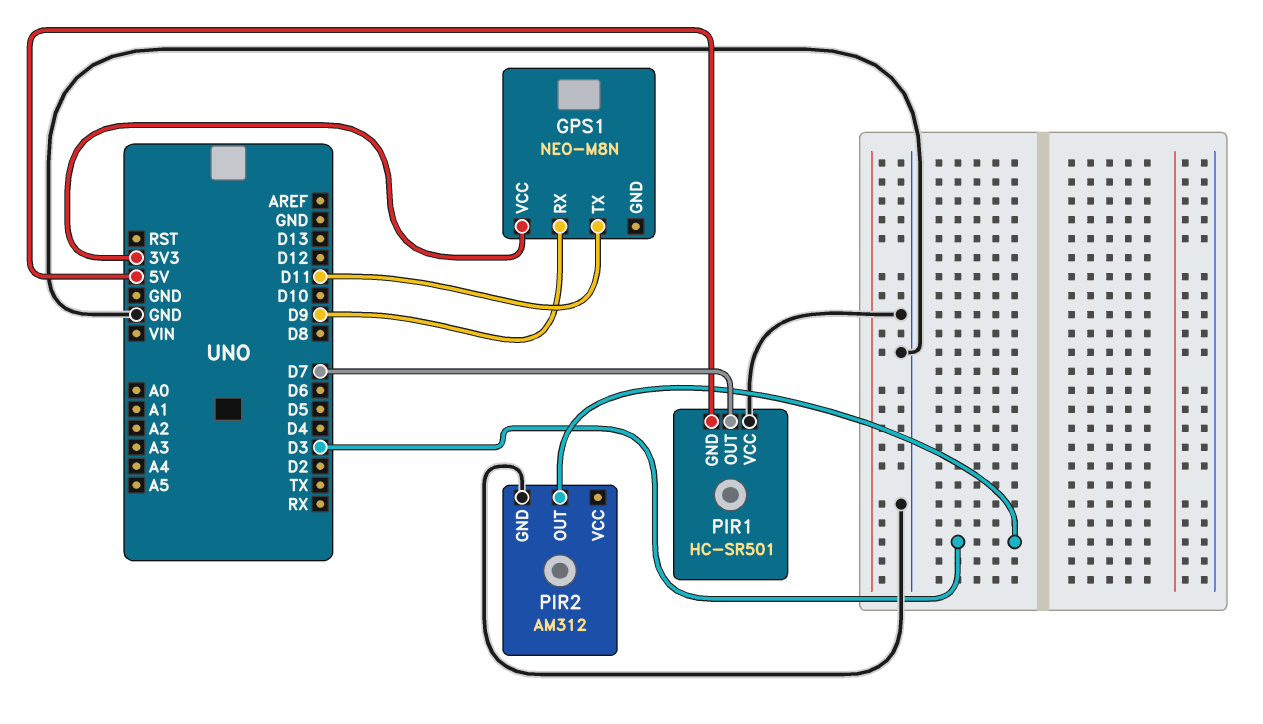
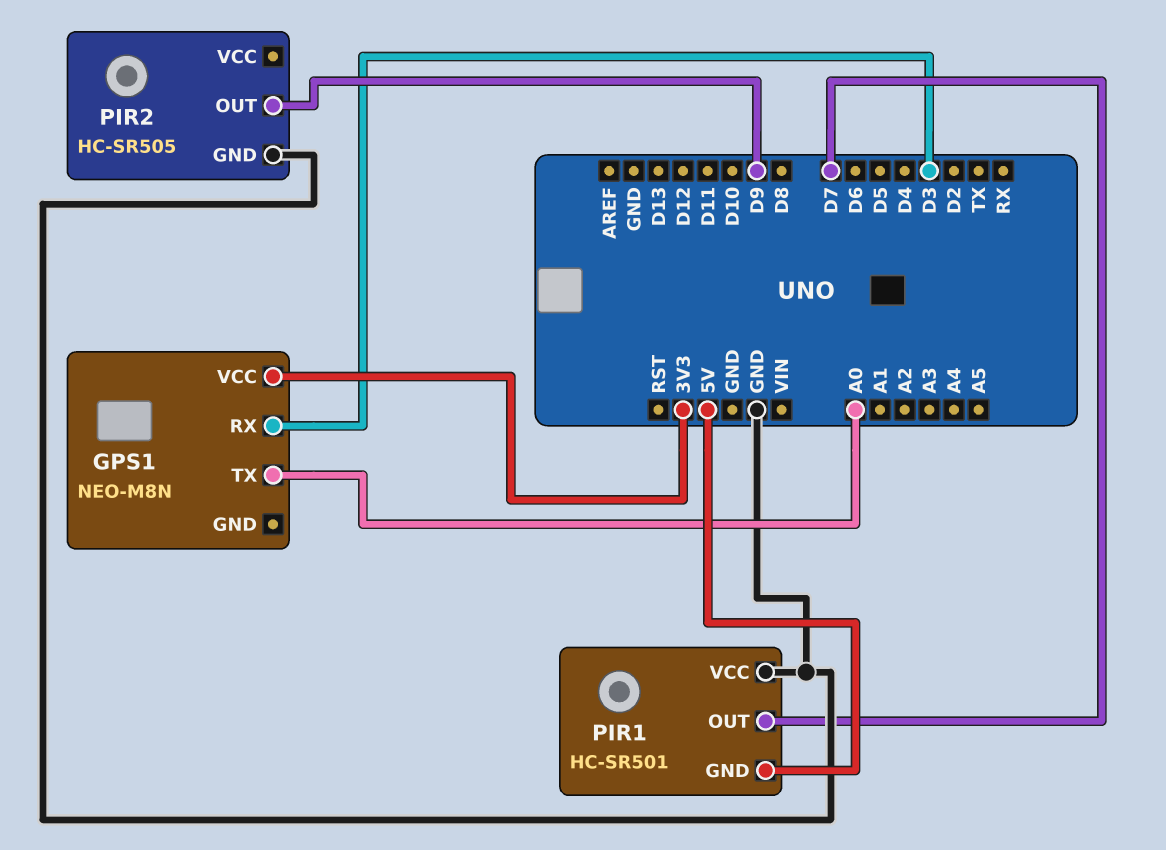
GPS1 pin RX: D9 -> D3
GPS1 pin TX: D11 -> A0
PIR2: AM312 -> HC-SR505
PIR2 pin OUT: D3 -> D9

